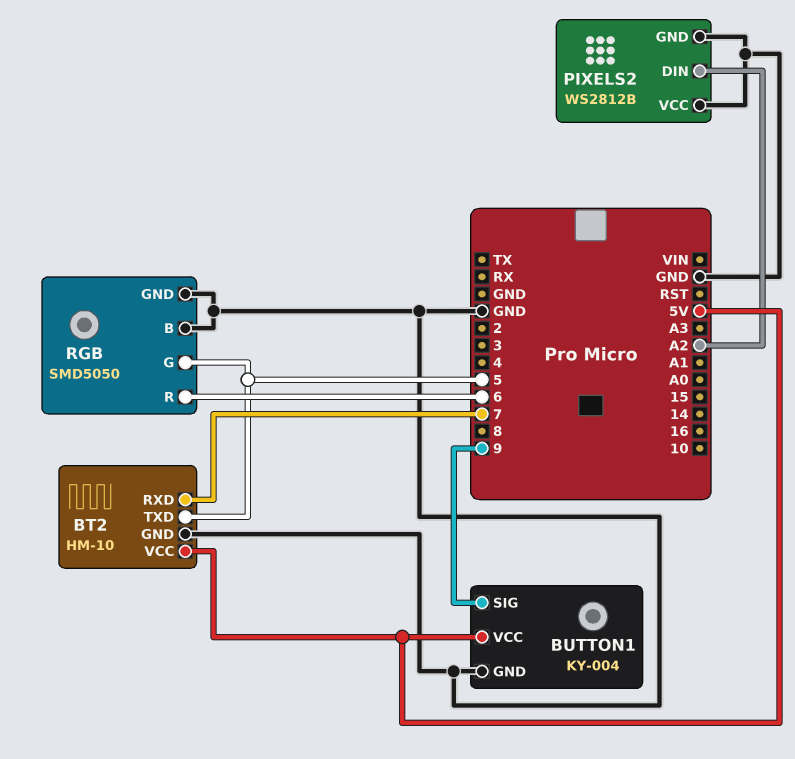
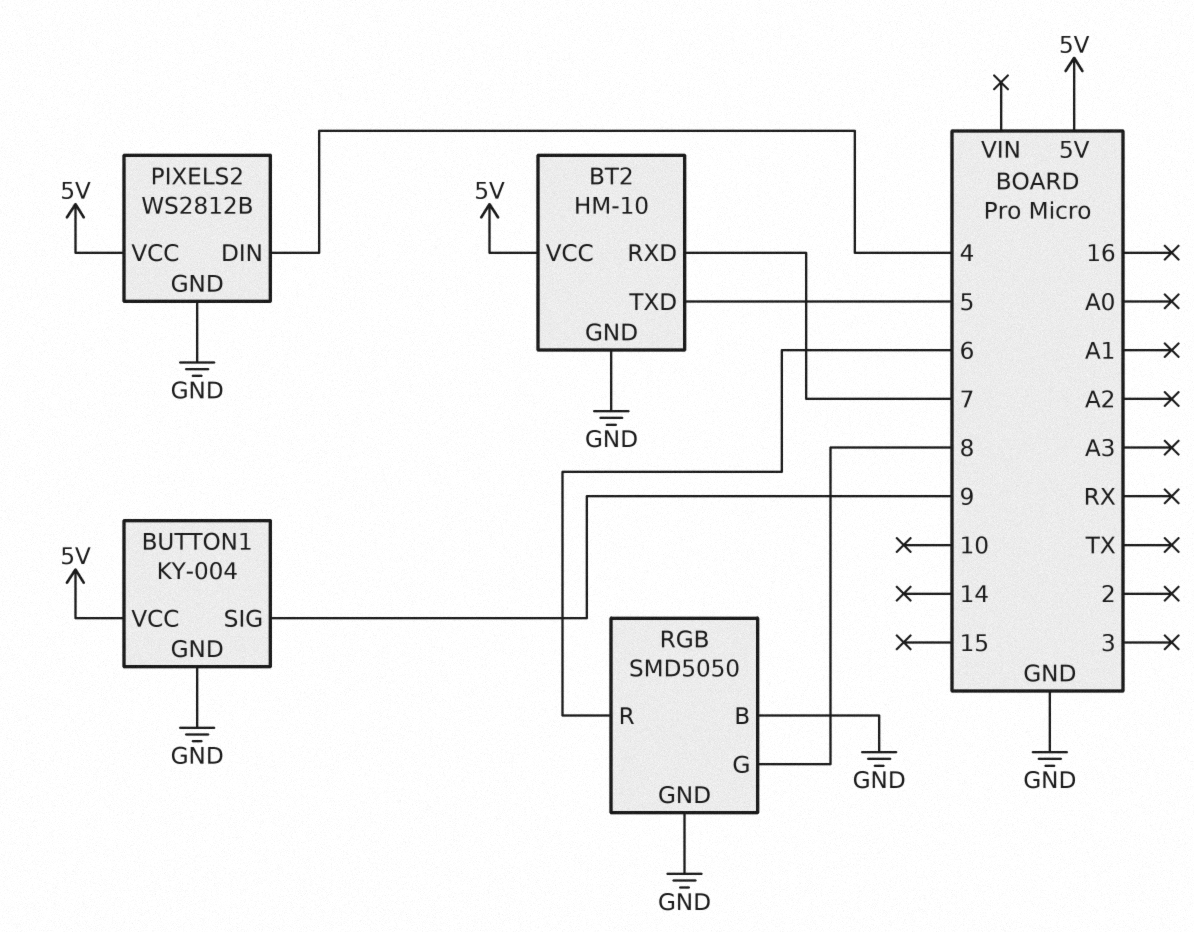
PIXELS2 pin DIN: A2 -> 4
PIXELS2 pin VCC: GND -> 5V
RGB pin G: 5 -> 8

